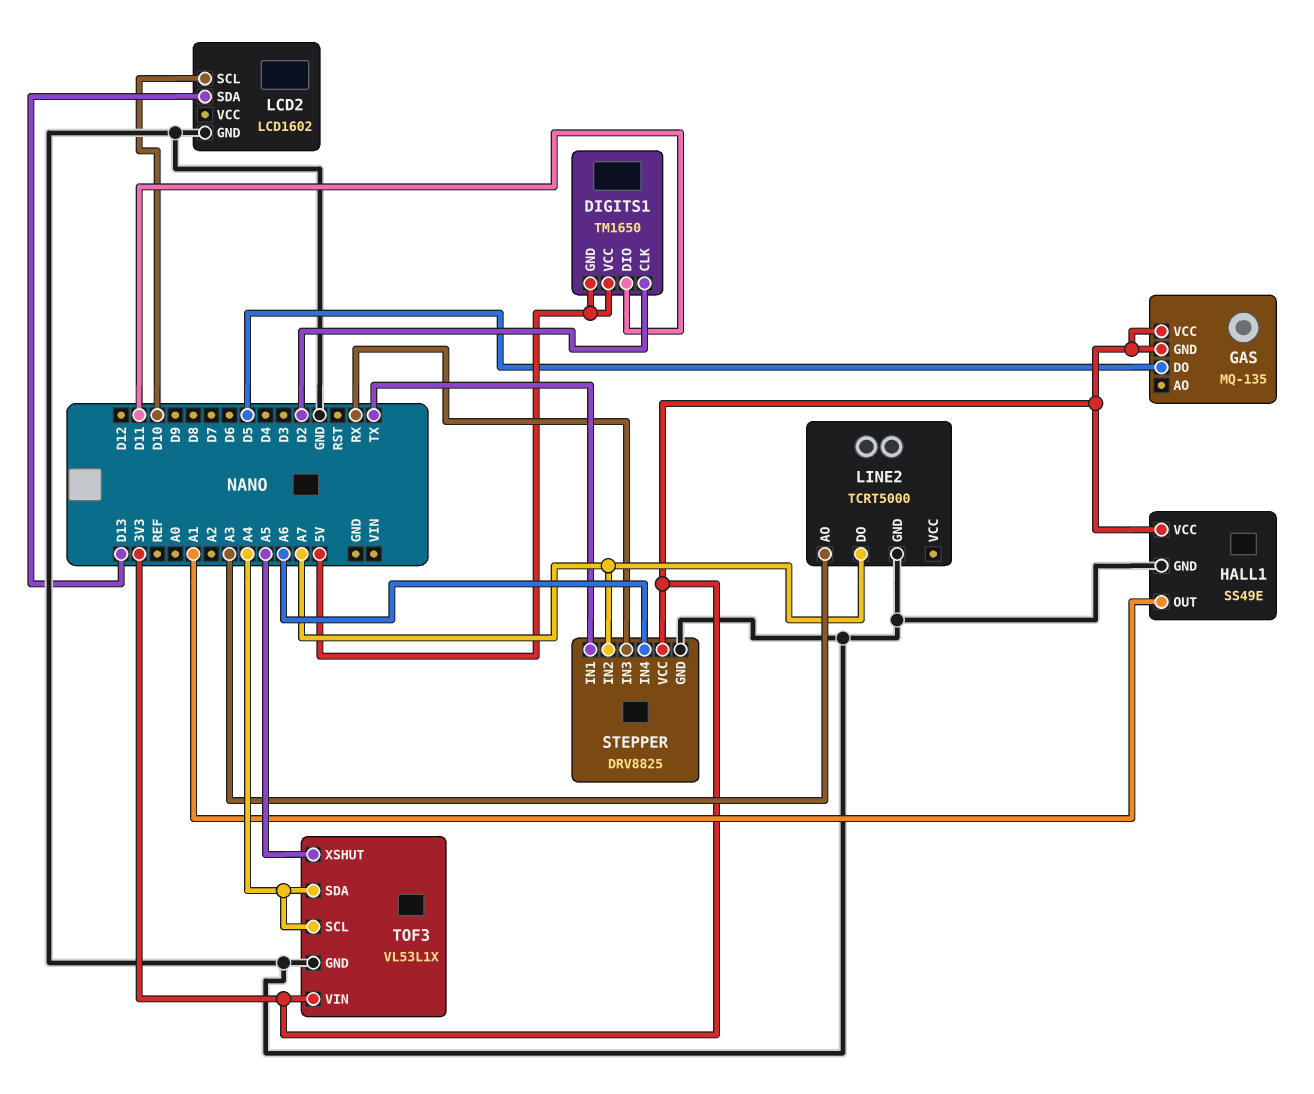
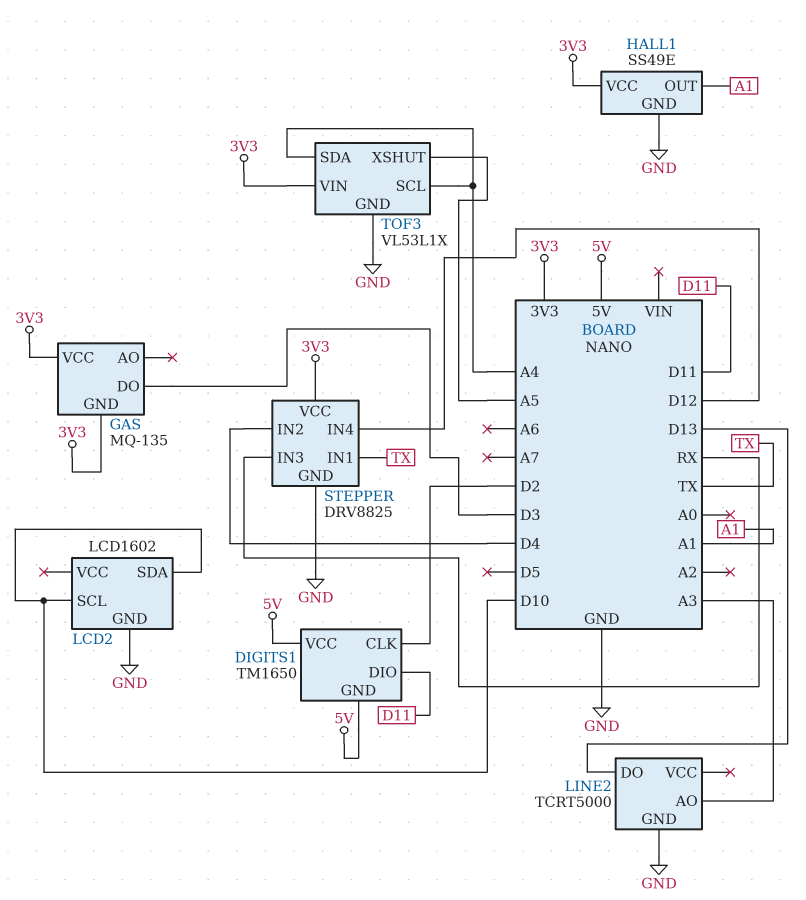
GAS pin DO: D5 -> D3
LCD2 pin SDA: D13 -> D10
LINE2 pin DO: A7 -> D13
STEPPER pin IN2: A7 -> D4
STEPPER pin IN4: A6 -> D12

